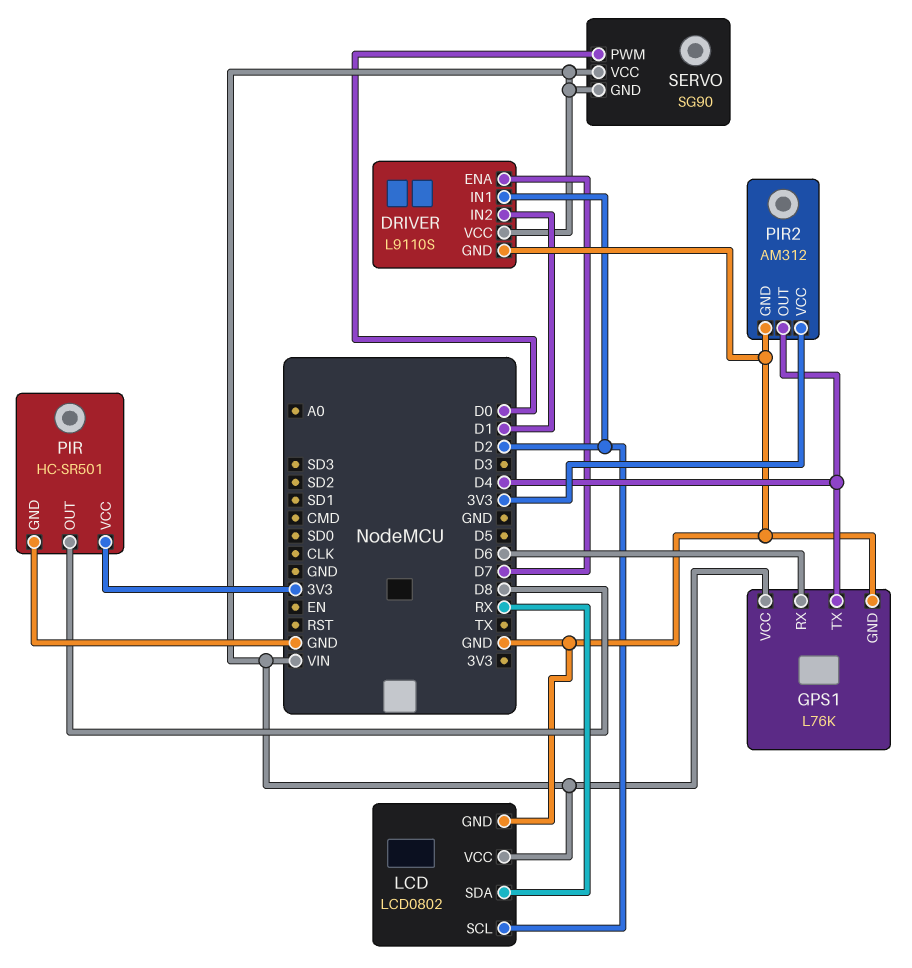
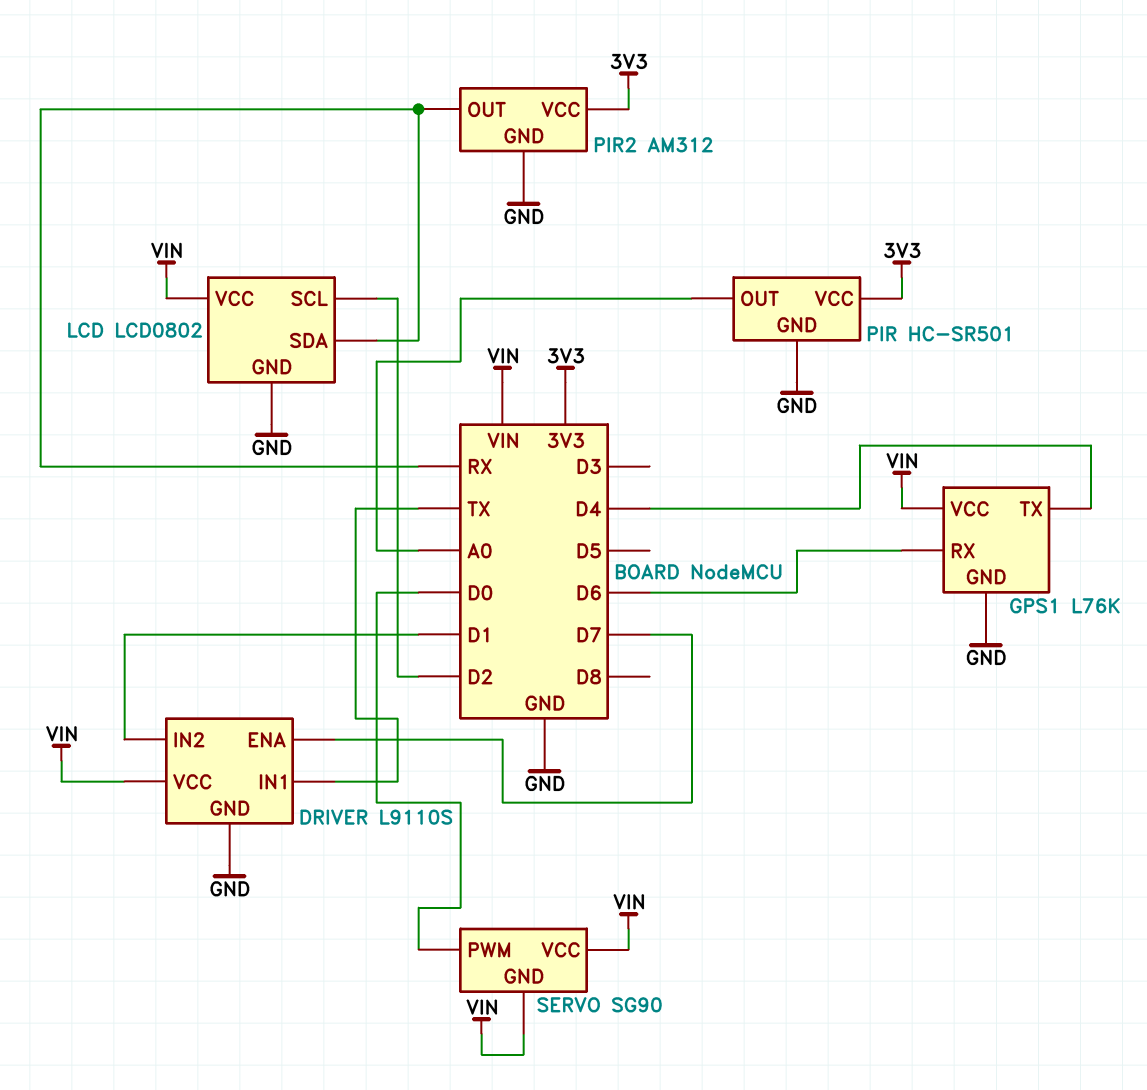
DRIVER pin IN1: D2 -> TX
PIR pin OUT: D8 -> A0
PIR2 pin OUT: D4 -> RX

